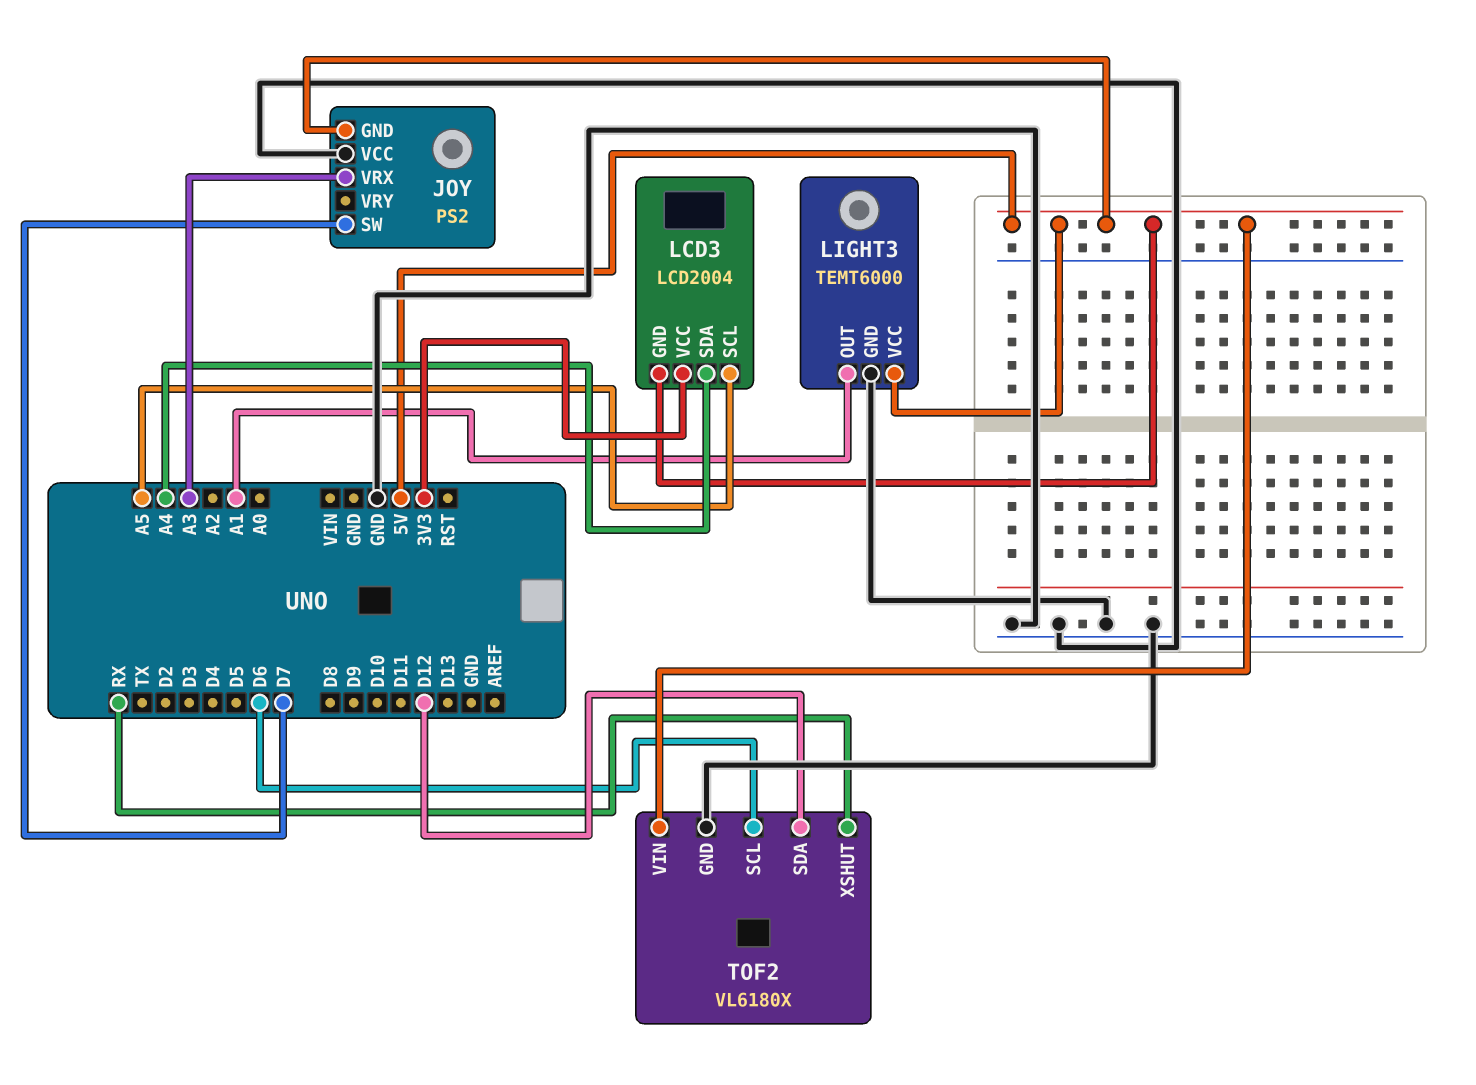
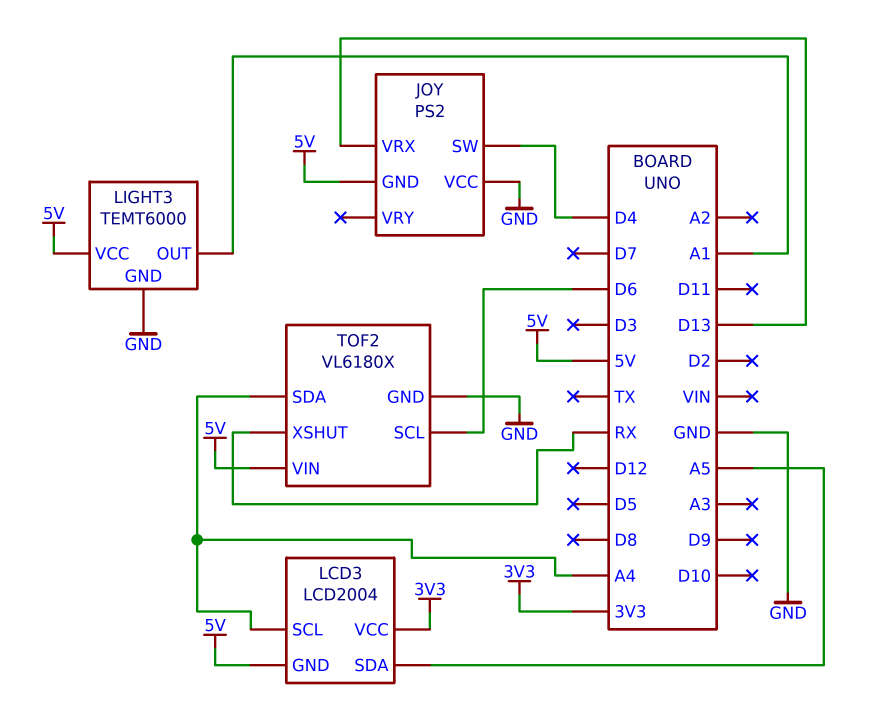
JOY pin SW: D7 -> D4
JOY pin VRX: A3 -> D13
LCD3 pin SCL: A5 -> A4
LCD3 pin SDA: A4 -> A5
TOF2 pin SDA: D12 -> A4

